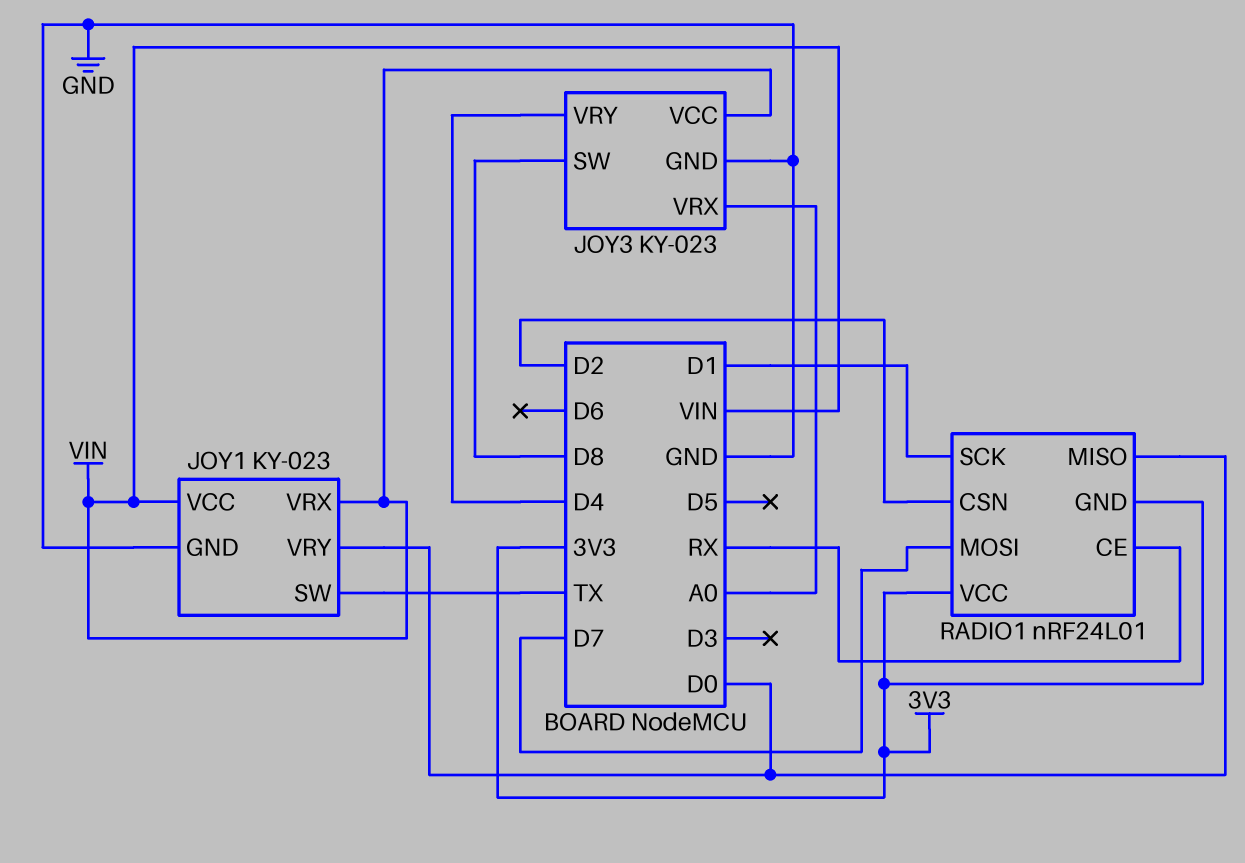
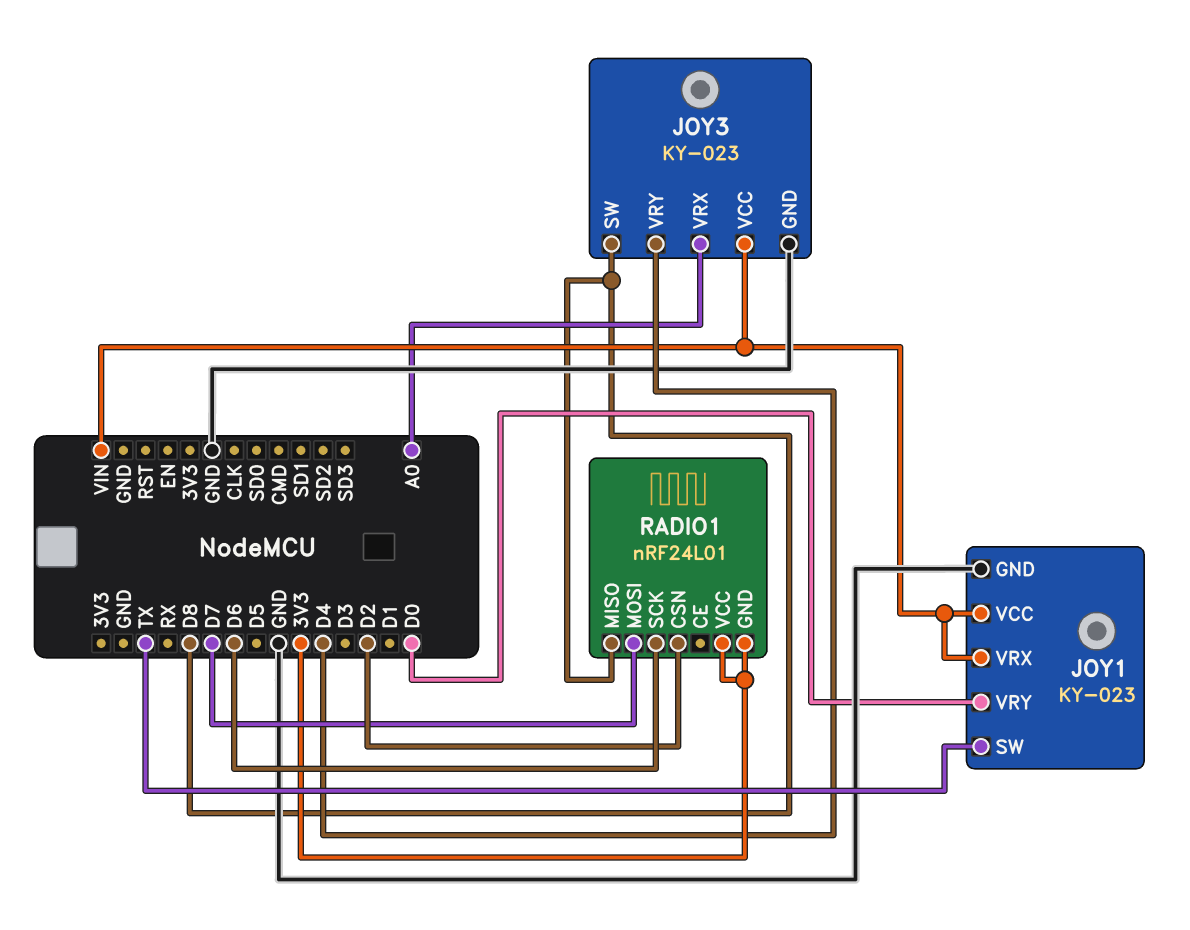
RADIO1 pin CE: RX -> none
RADIO1 pin MISO: D0 -> D8
RADIO1 pin SCK: D1 -> D6

